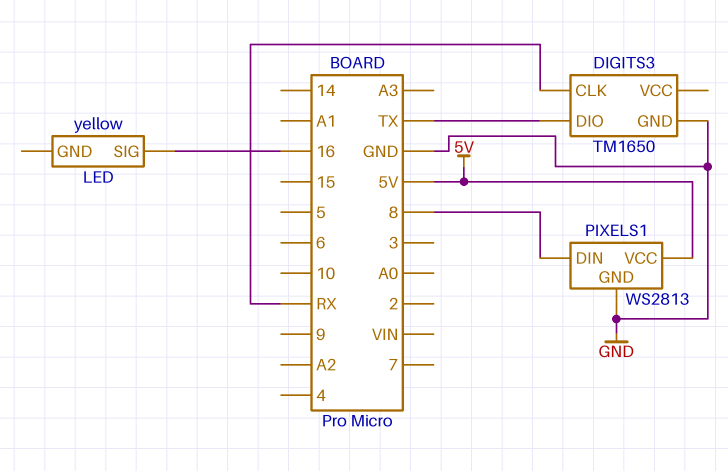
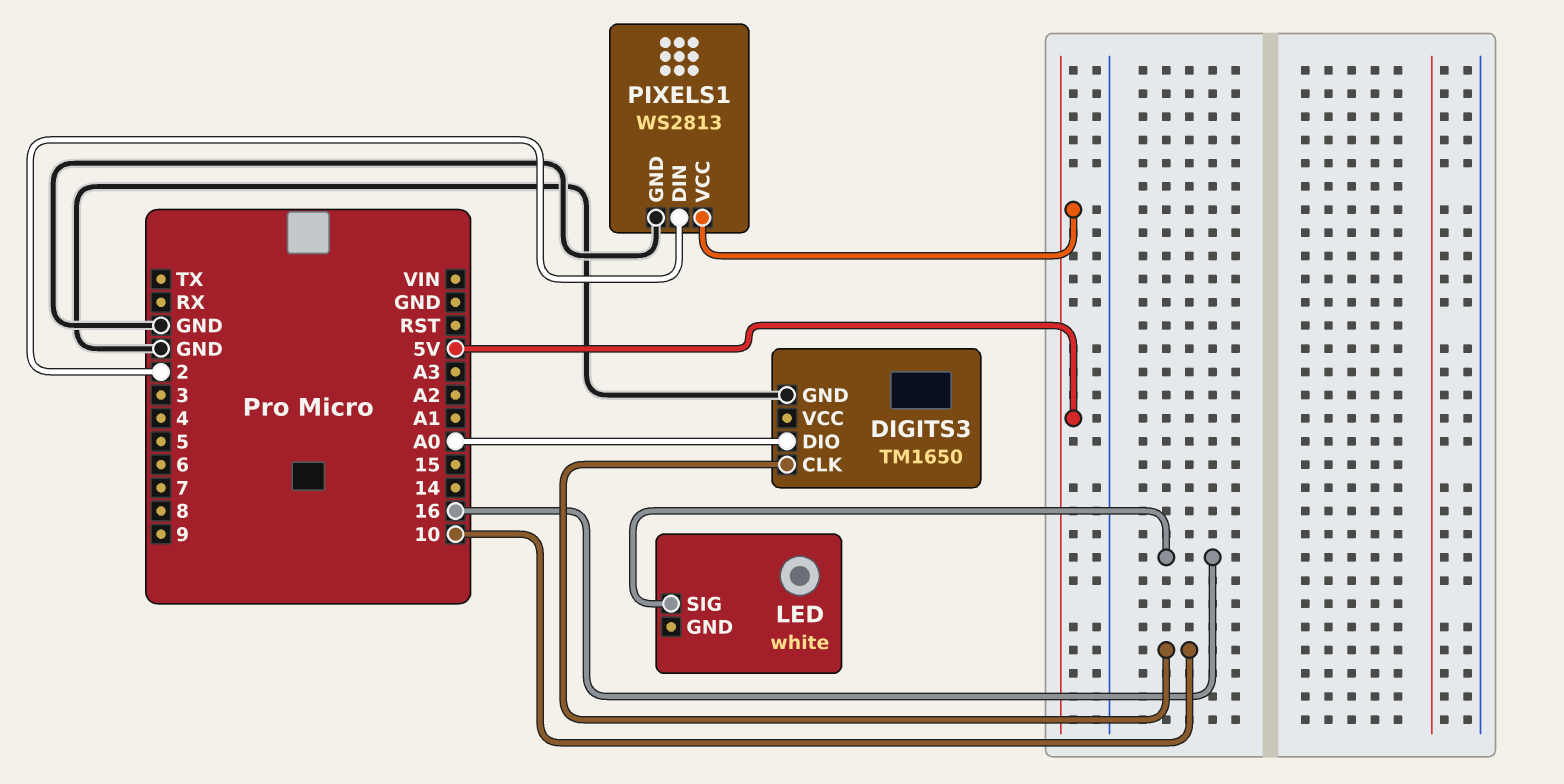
DIGITS3 pin CLK: RX -> 10
DIGITS3 pin DIO: TX -> A0
LED: yellow -> white
PIXELS1 pin DIN: 8 -> 2

